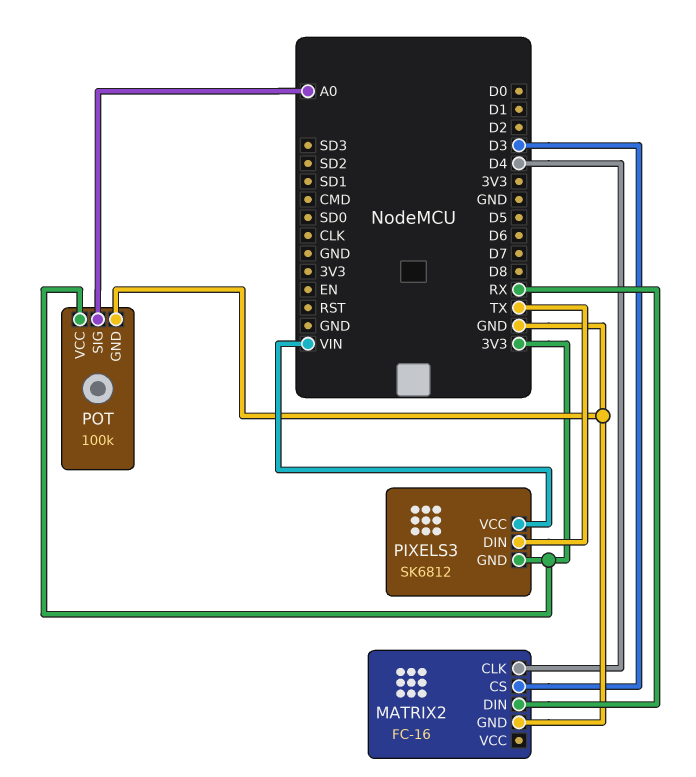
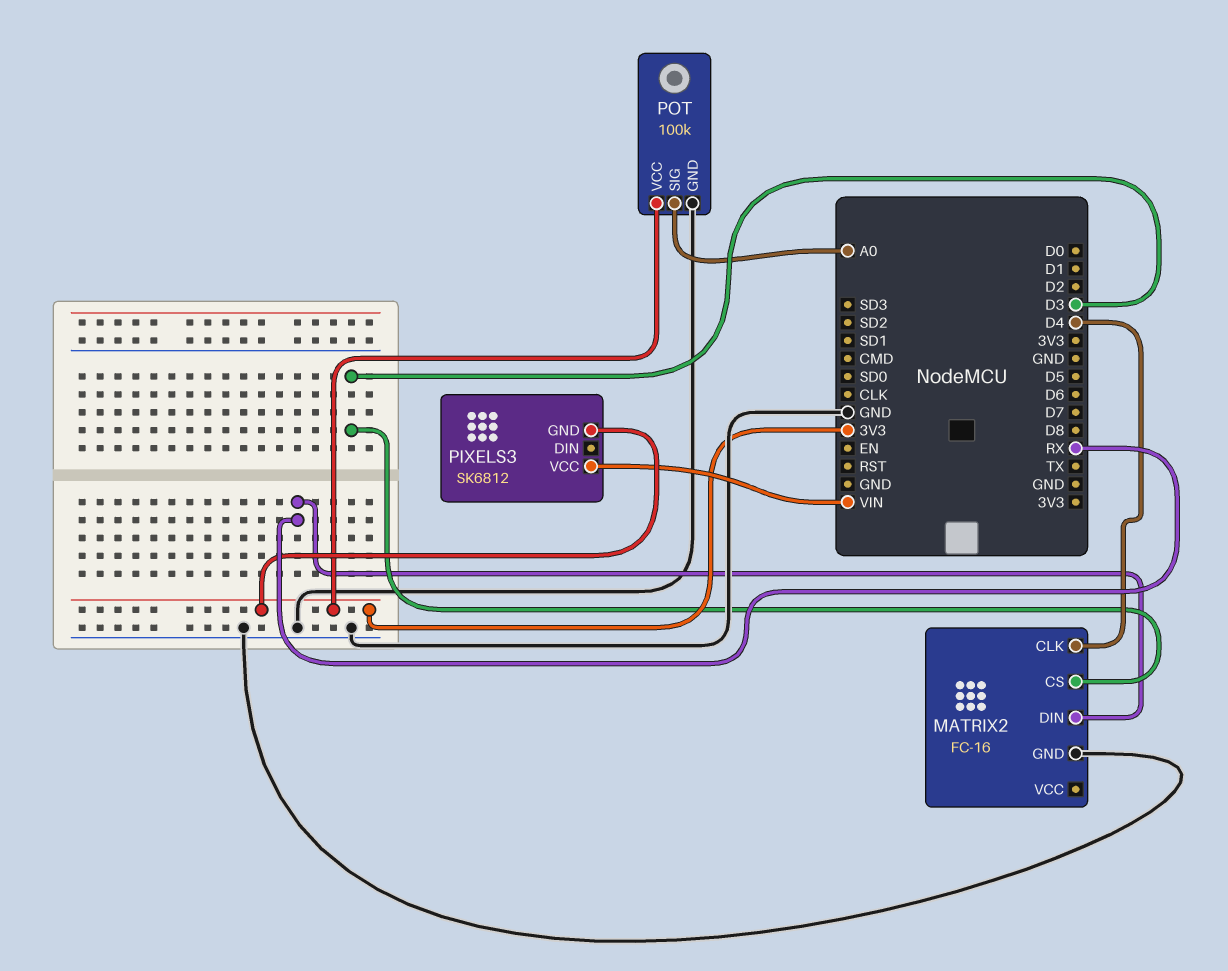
PIXELS3 pin DIN: TX -> none

